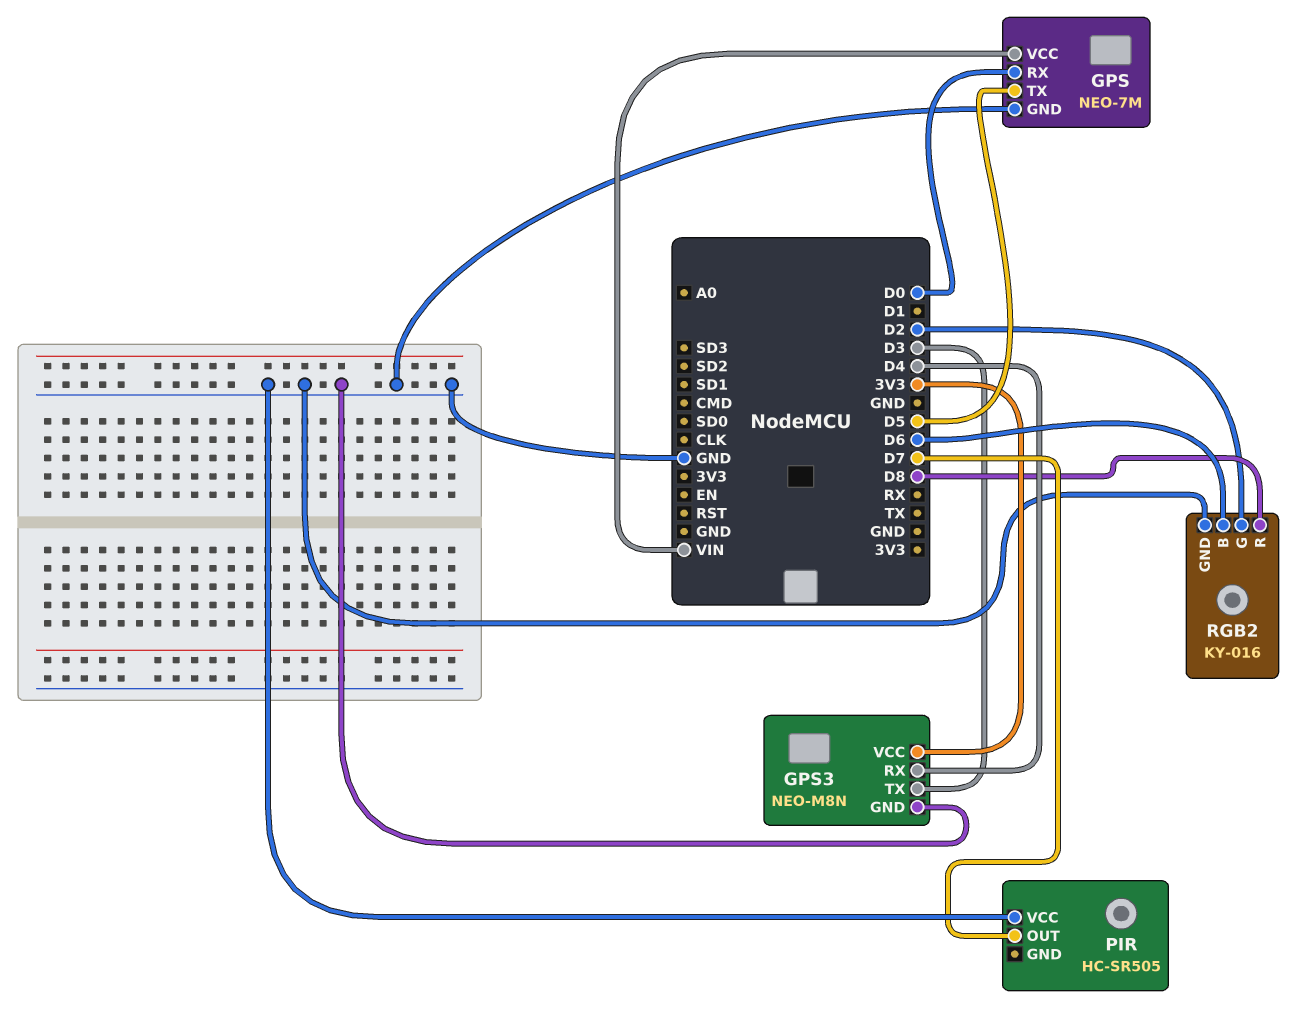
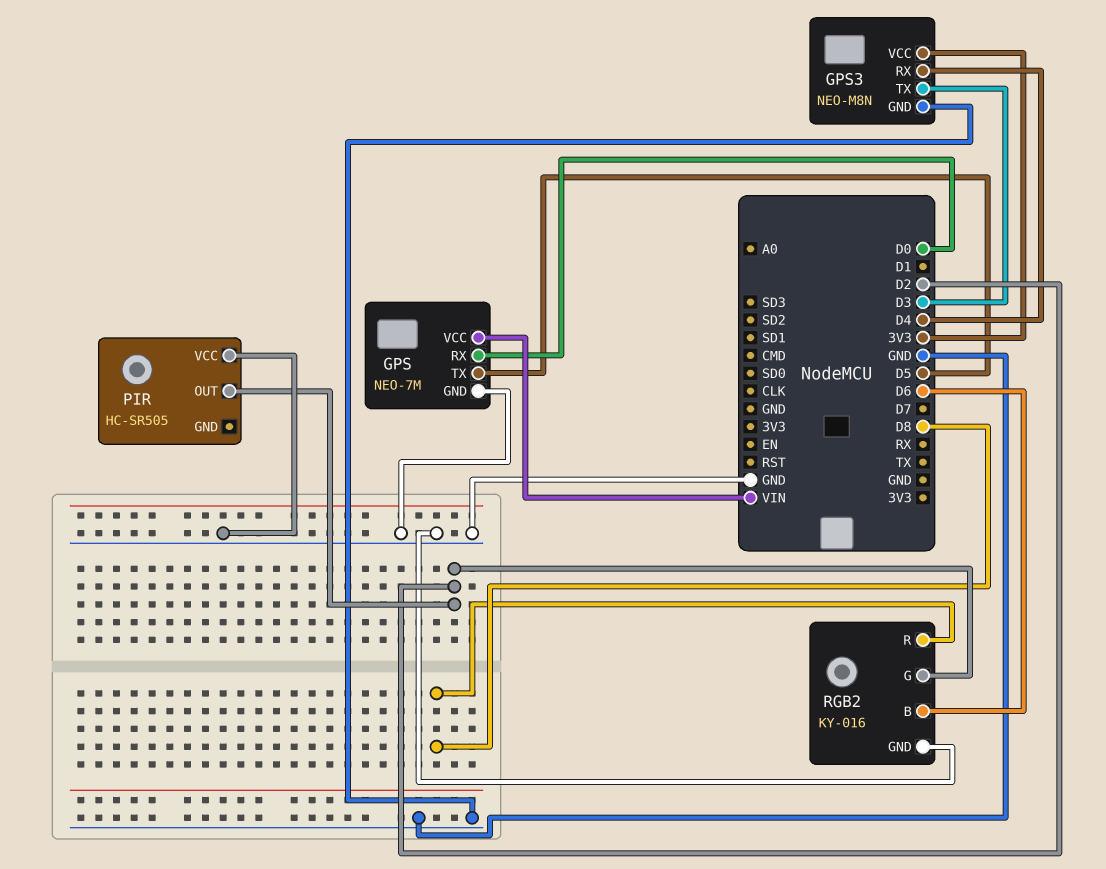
PIR pin OUT: D7 -> D2

